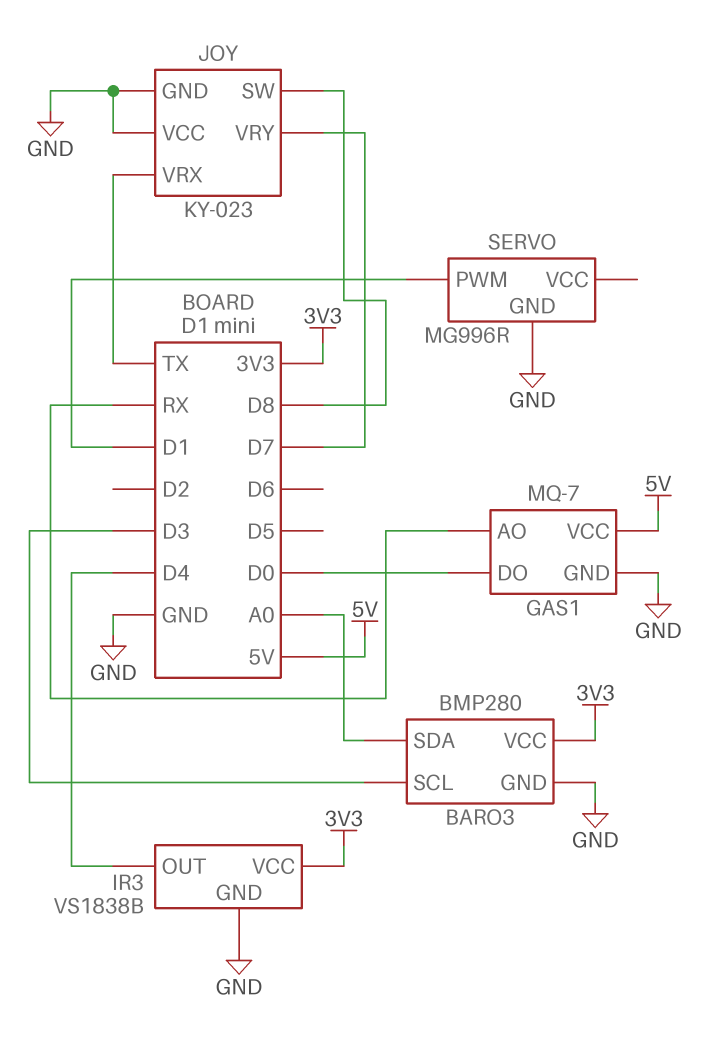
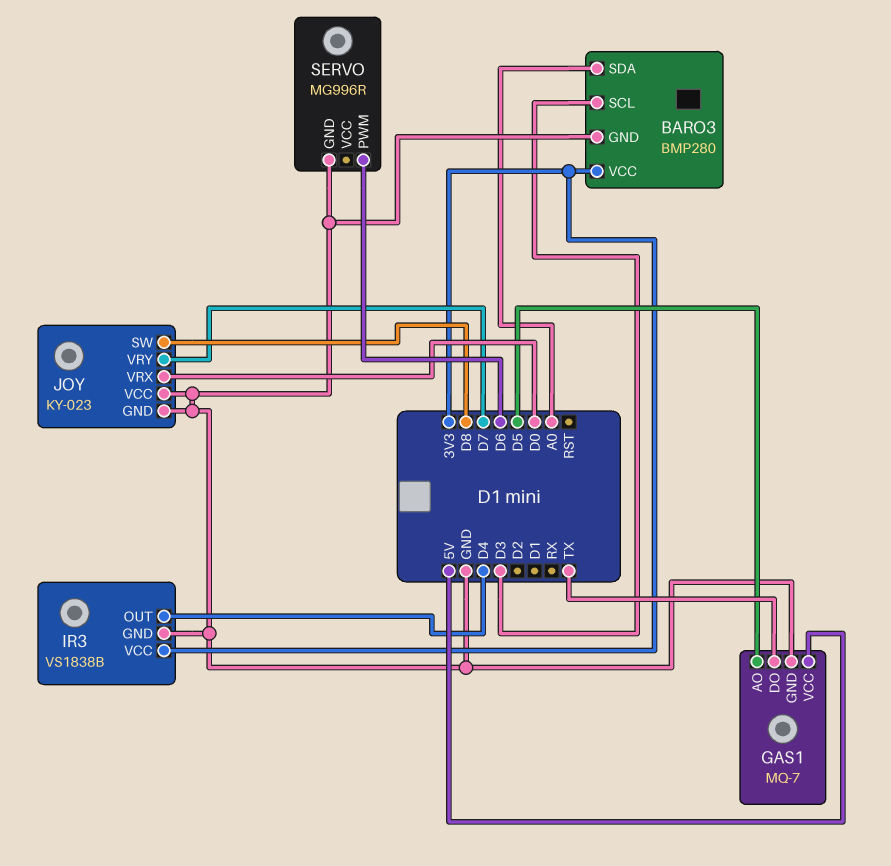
GAS1 pin AO: RX -> D5
GAS1 pin DO: D0 -> TX
JOY pin VRX: TX -> D0
SERVO pin PWM: D1 -> D6

